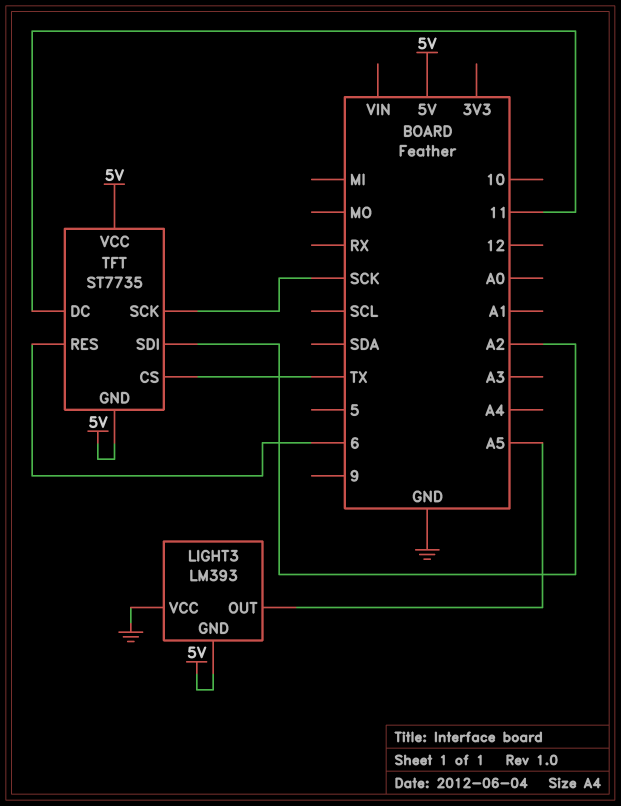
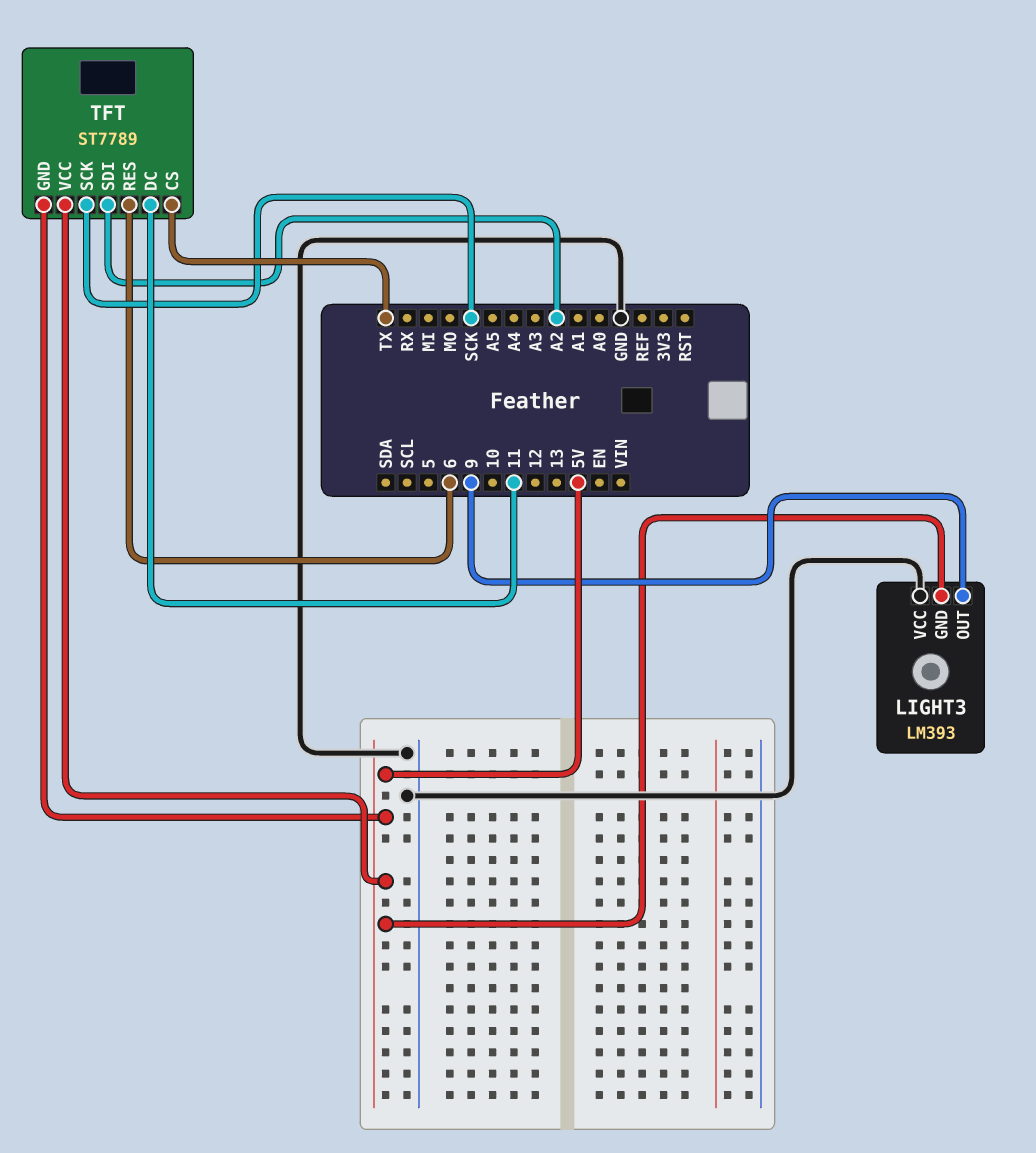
LIGHT3 pin OUT: A5 -> 9
TFT: ST7735 -> ST7789

